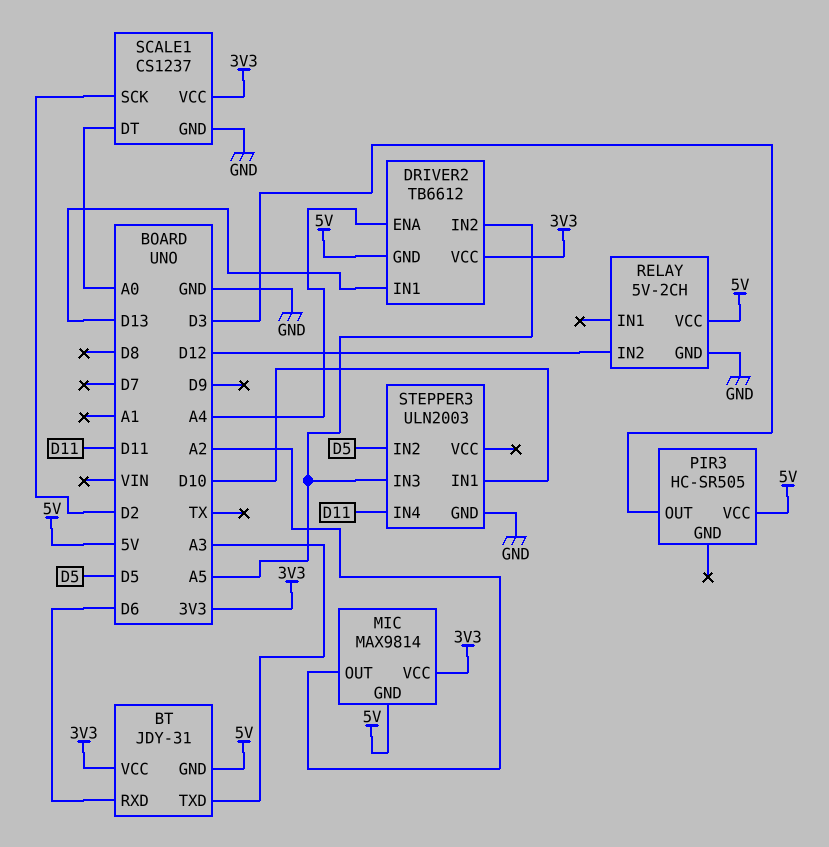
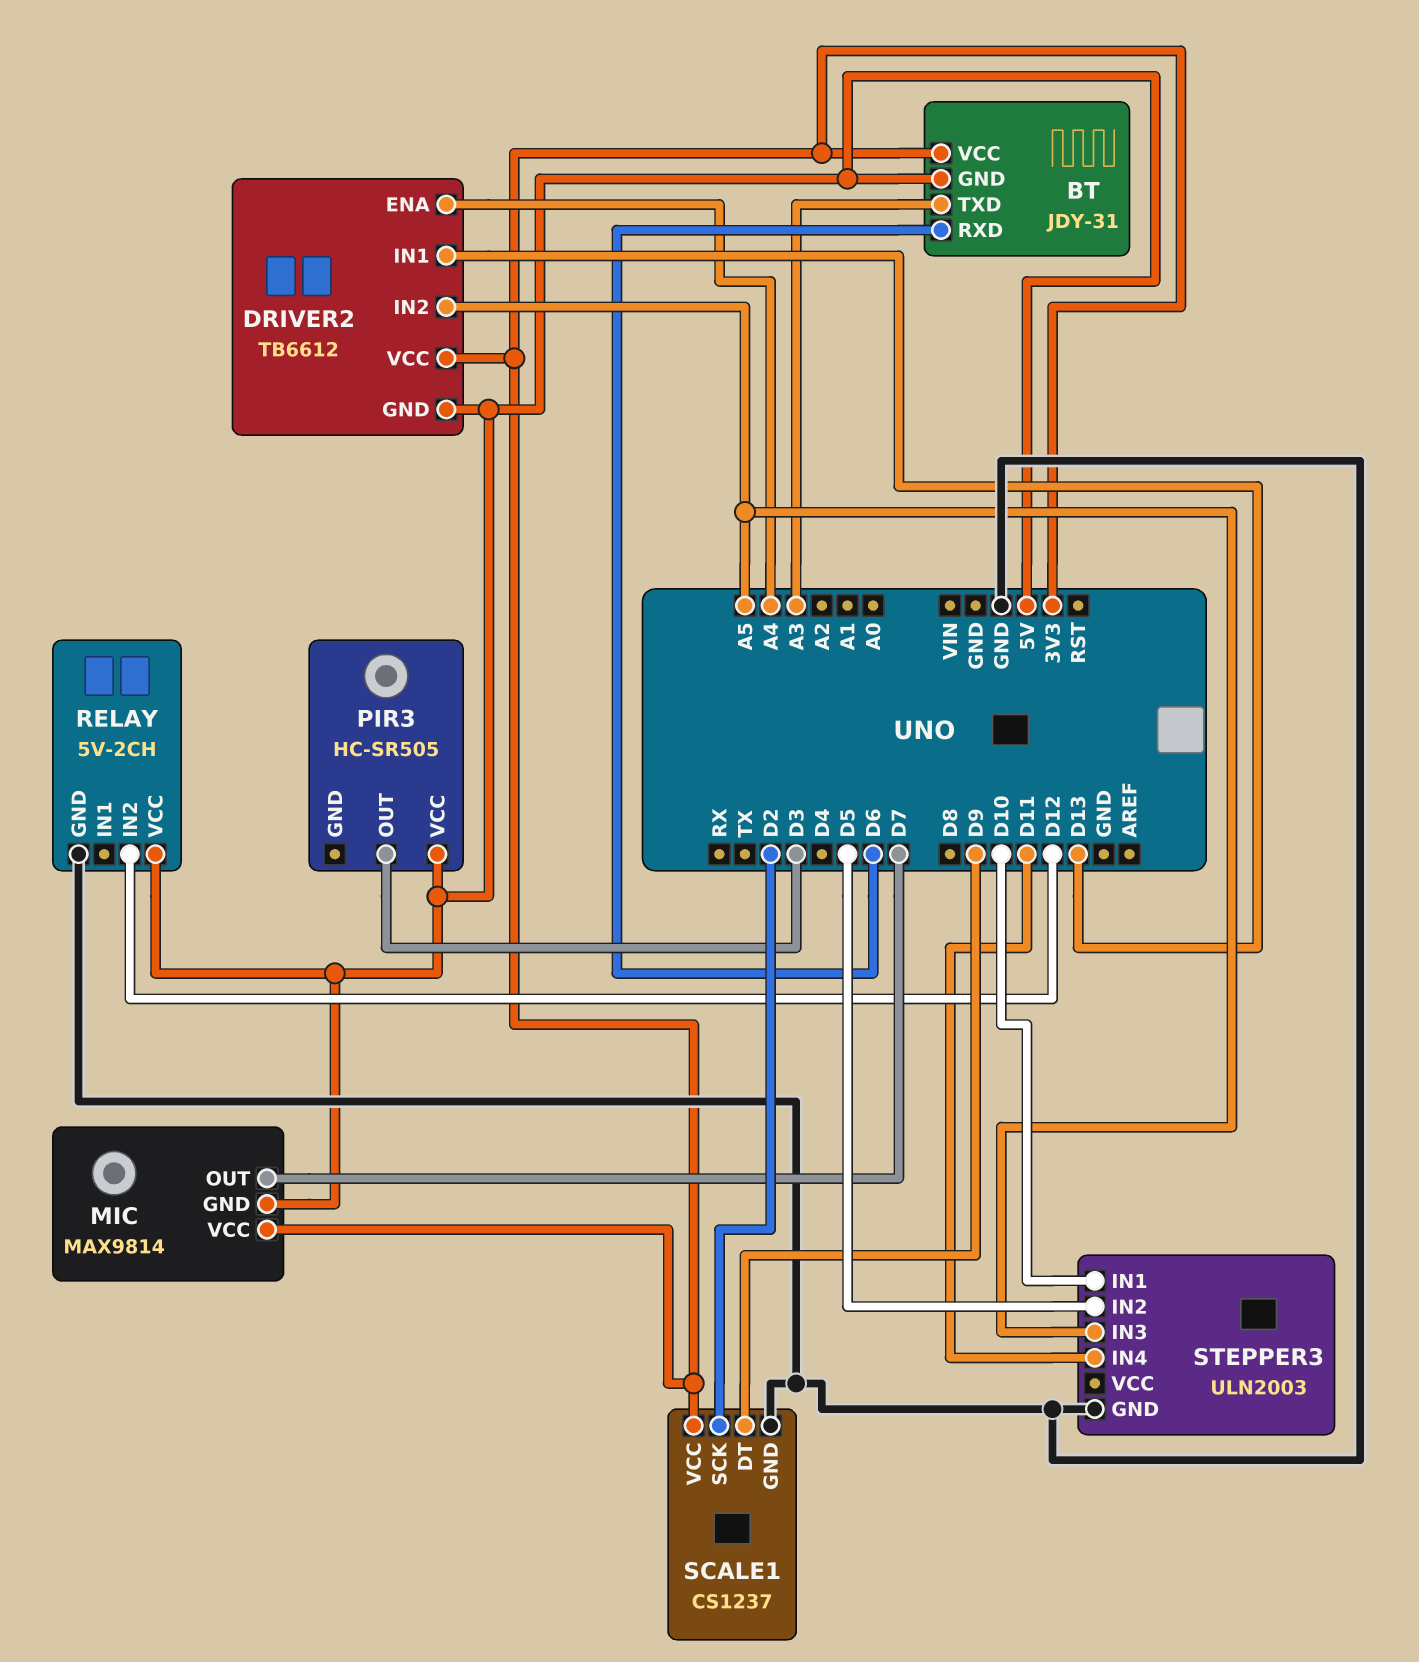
MIC pin OUT: A2 -> D7
SCALE1 pin DT: A0 -> D9

